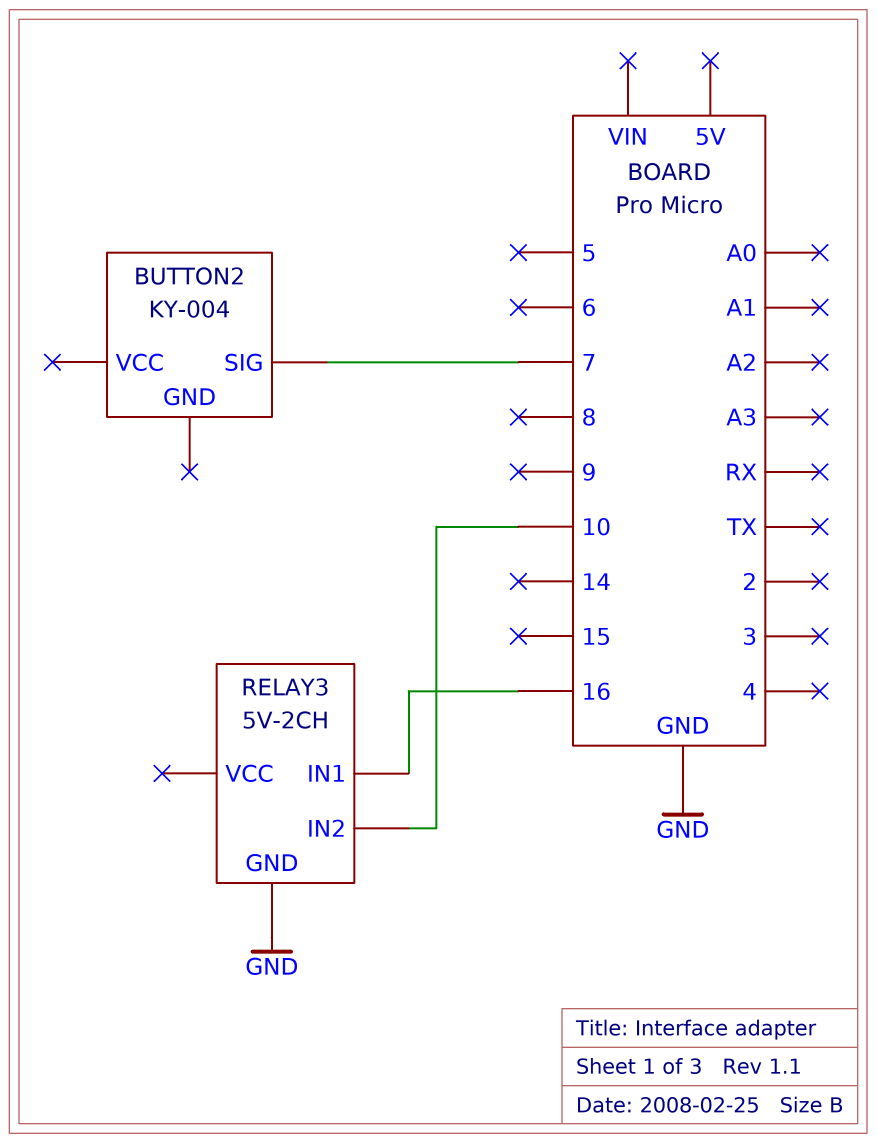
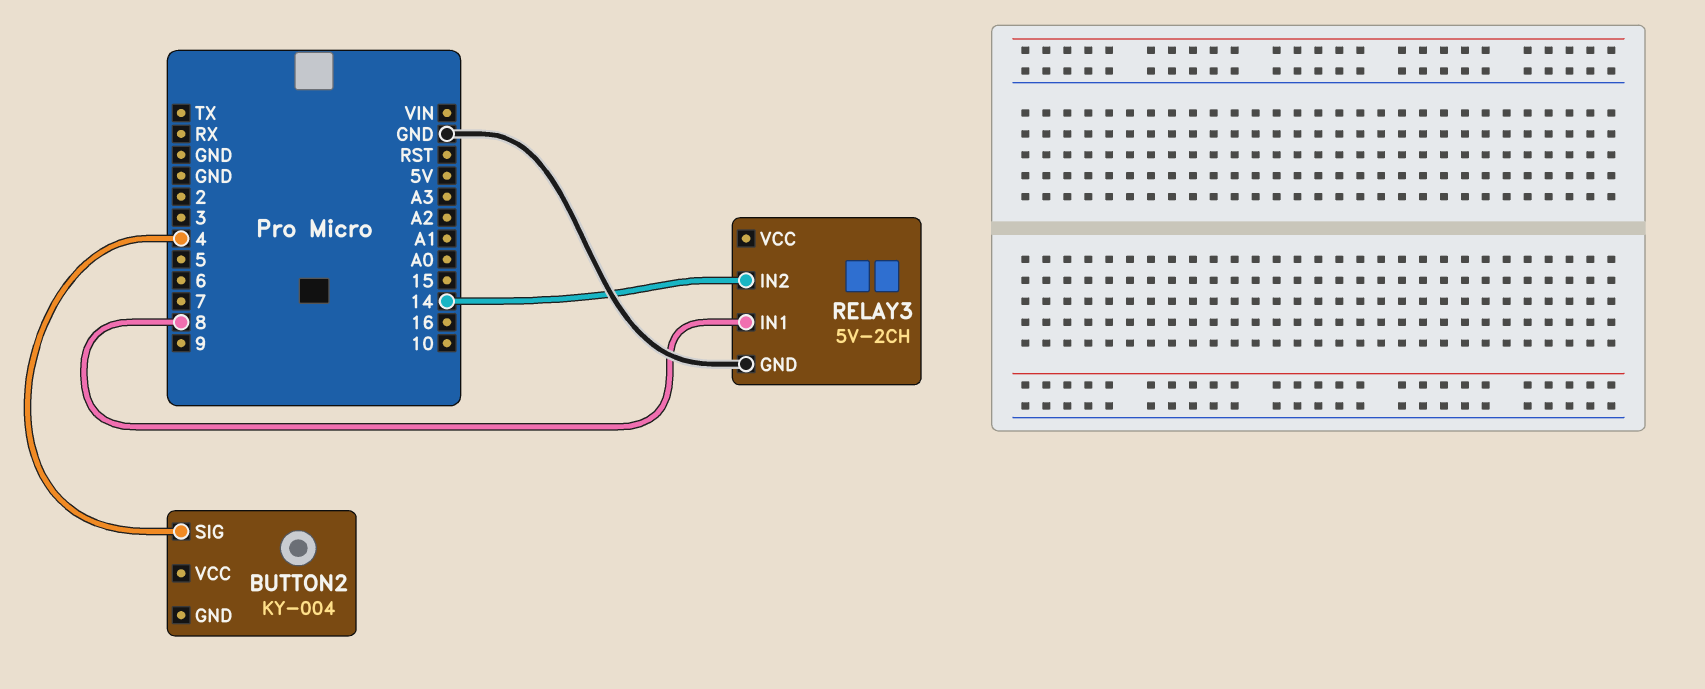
BUTTON2 pin SIG: 7 -> 4
RELAY3 pin IN1: 16 -> 8
RELAY3 pin IN2: 10 -> 14

